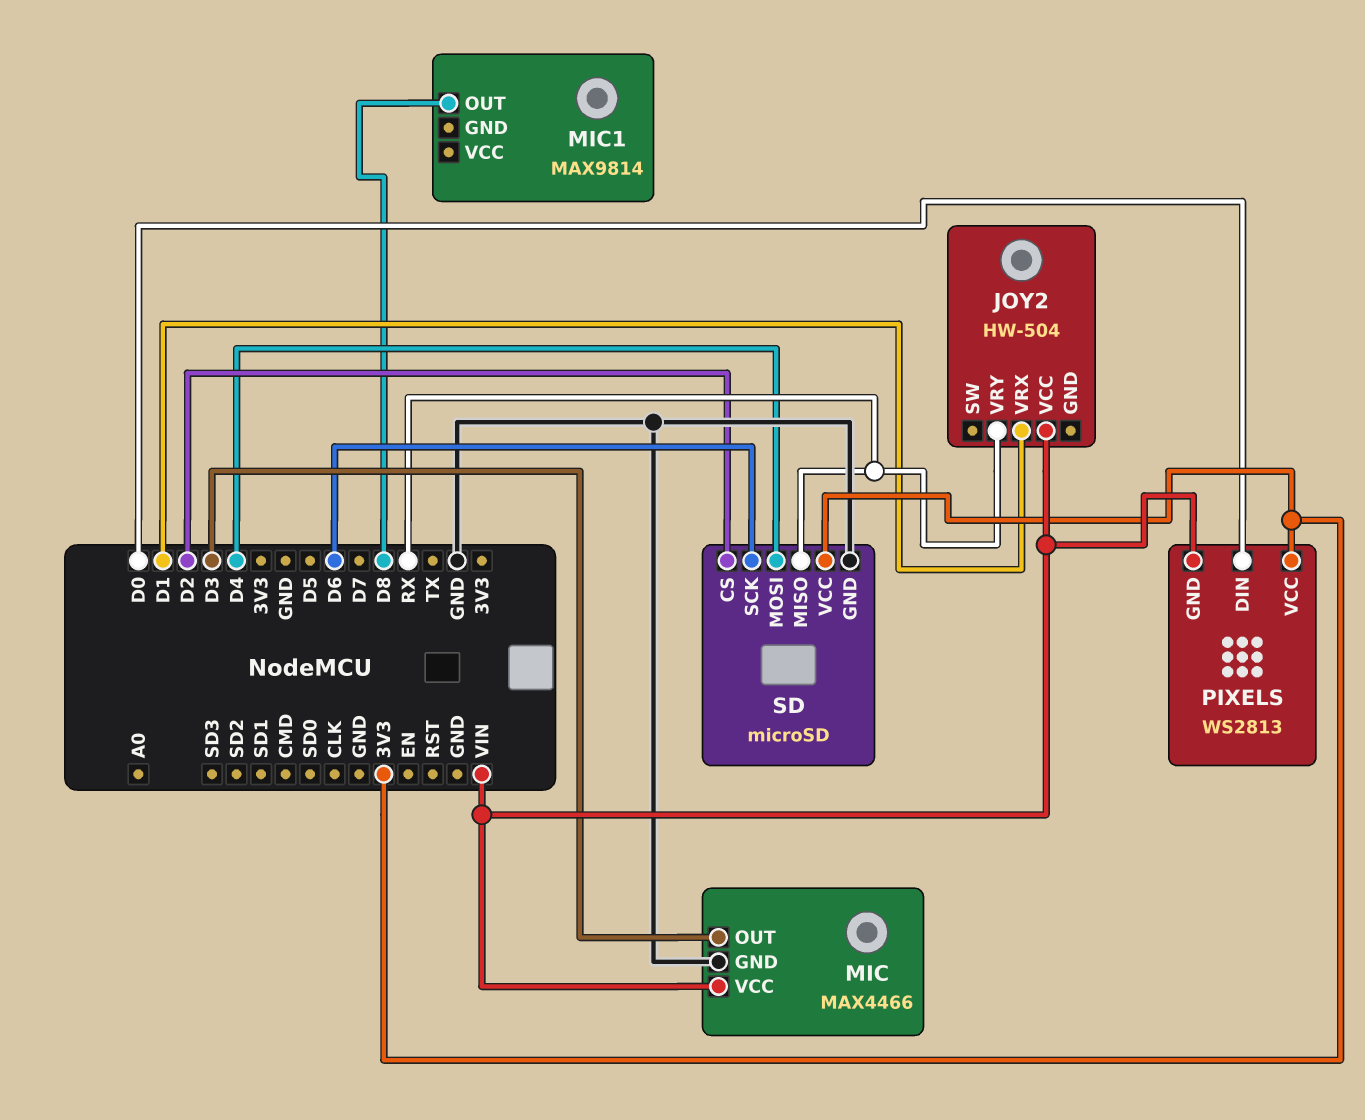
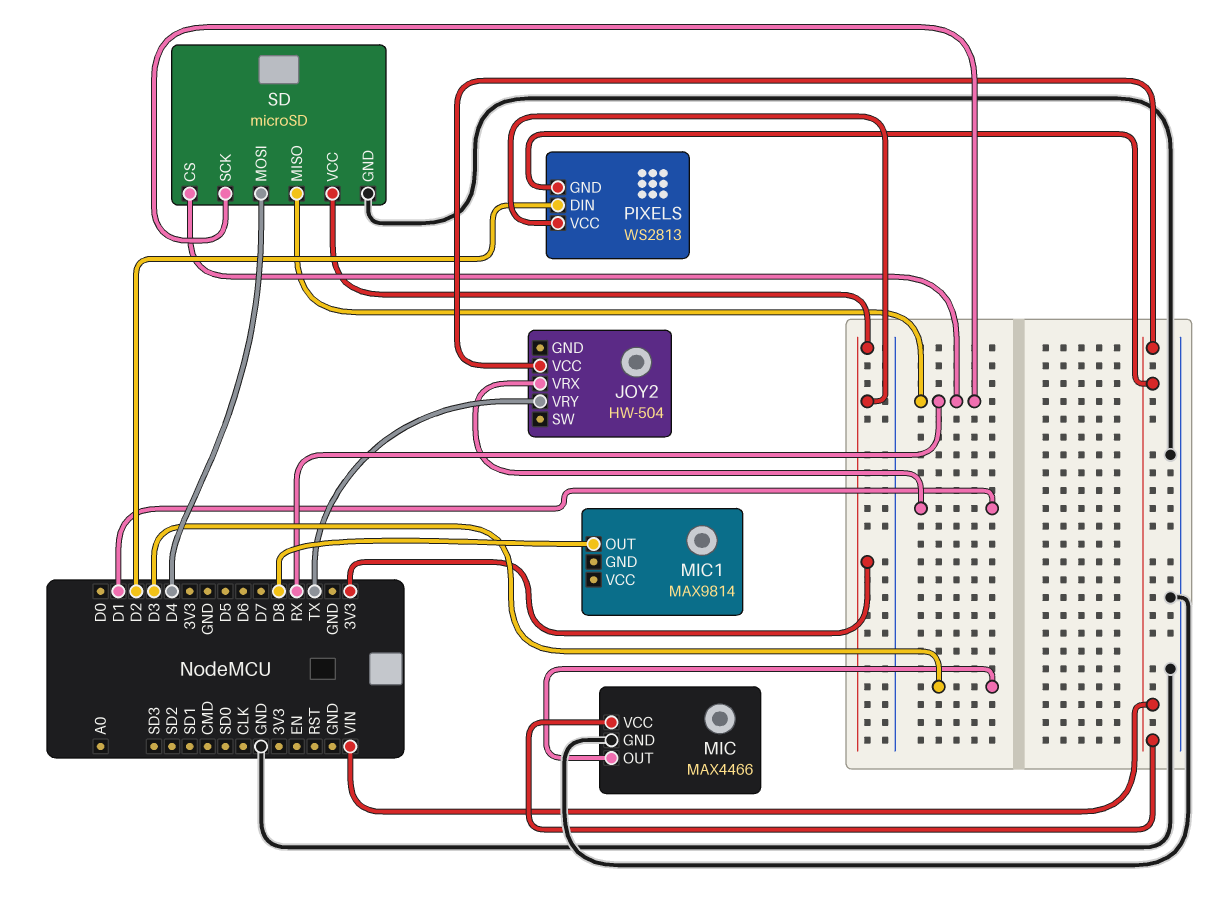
JOY2 pin VRY: RX -> TX
PIXELS pin DIN: D0 -> D2
SD pin CS: D2 -> RX
SD pin SCK: D6 -> RX

